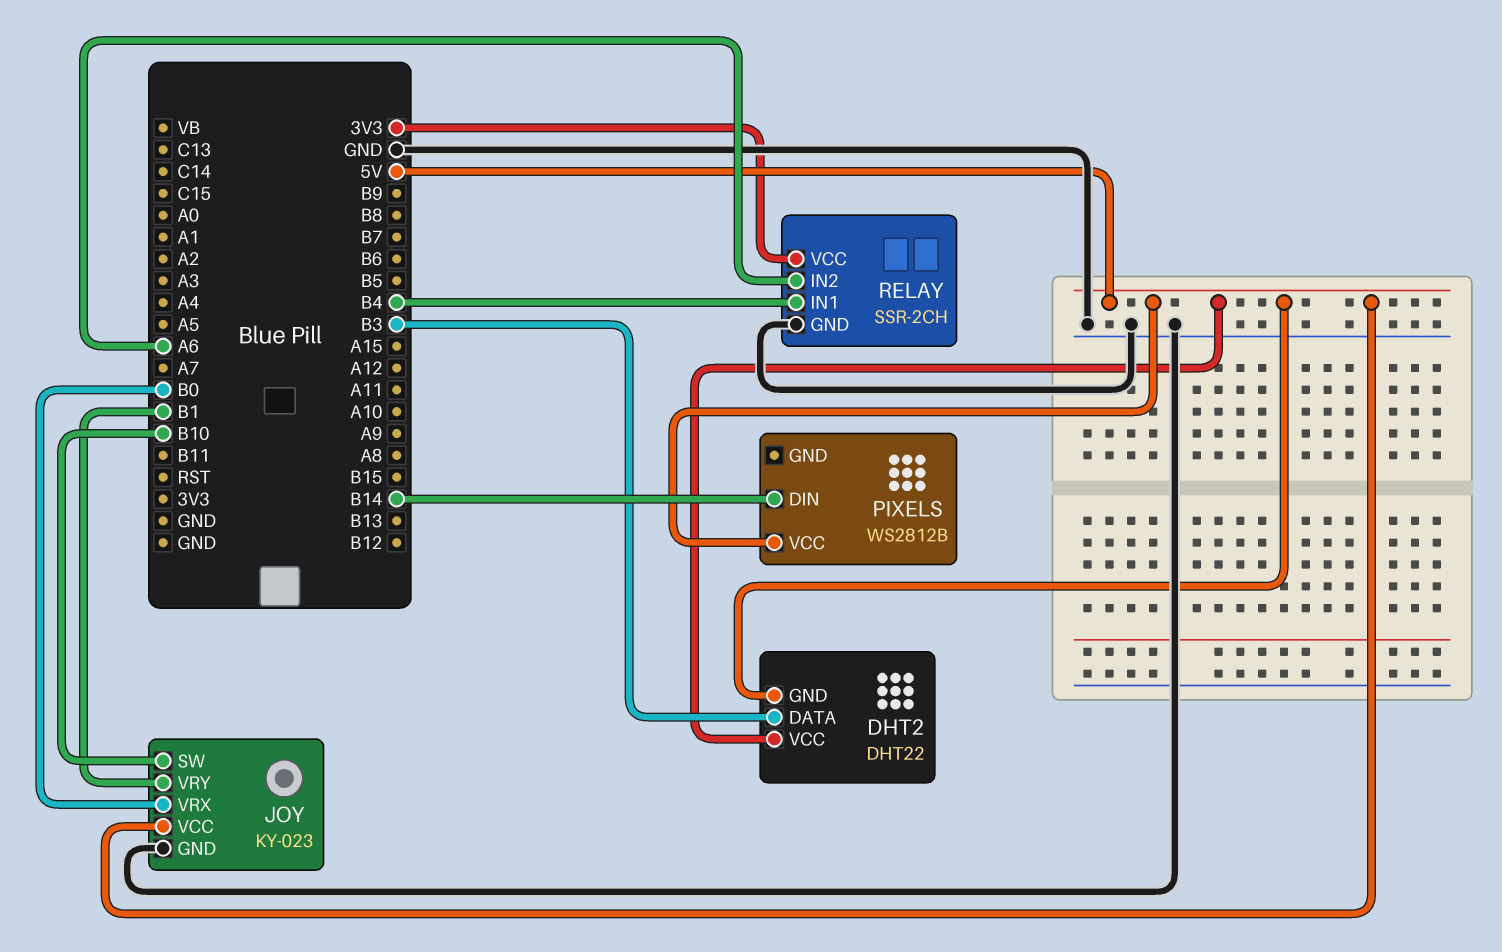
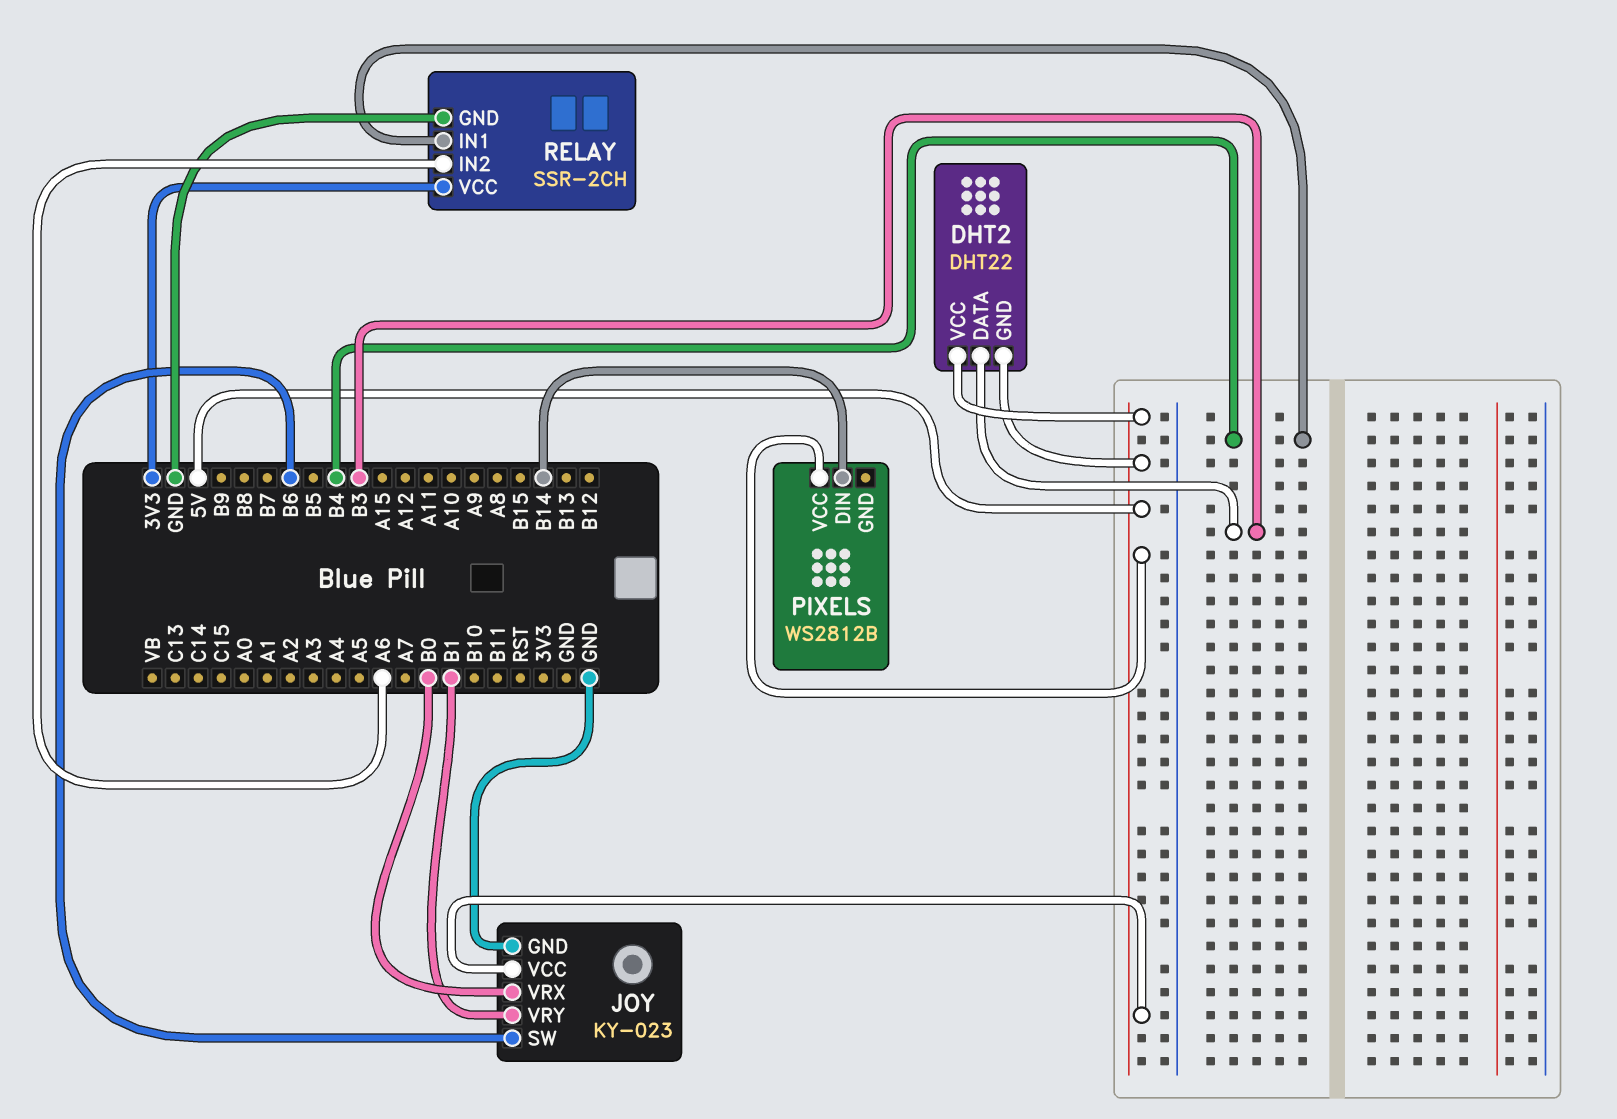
JOY pin SW: B10 -> B6

